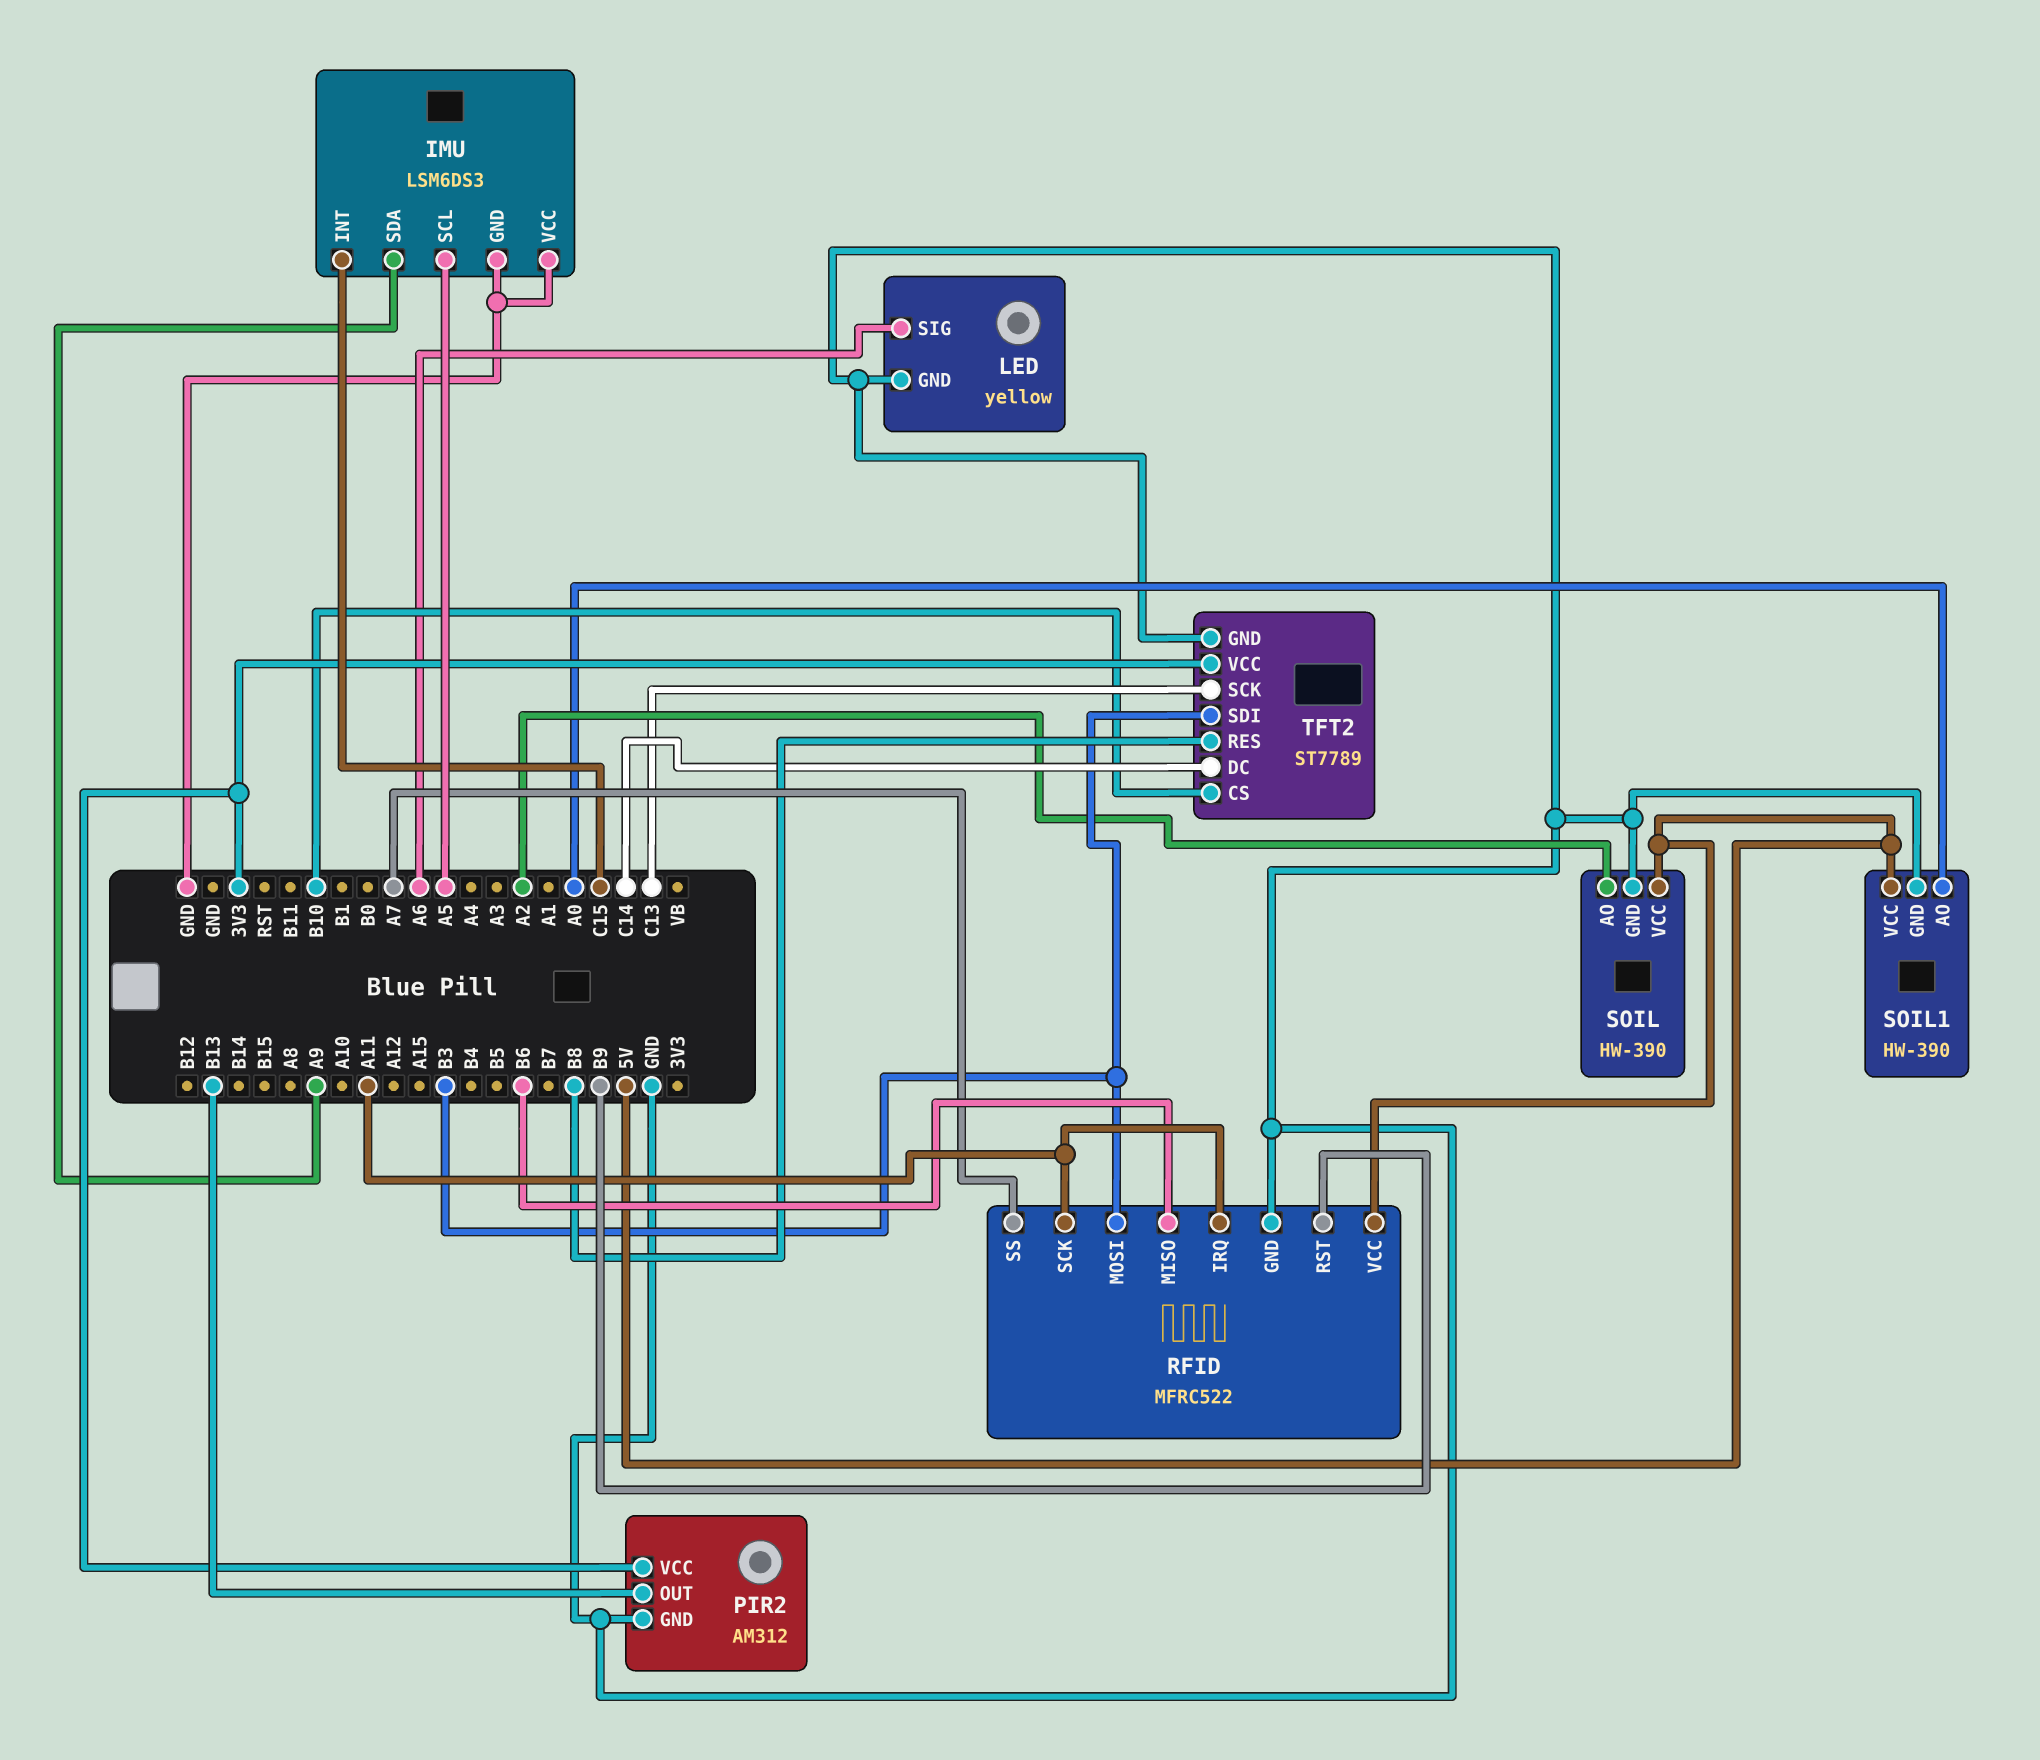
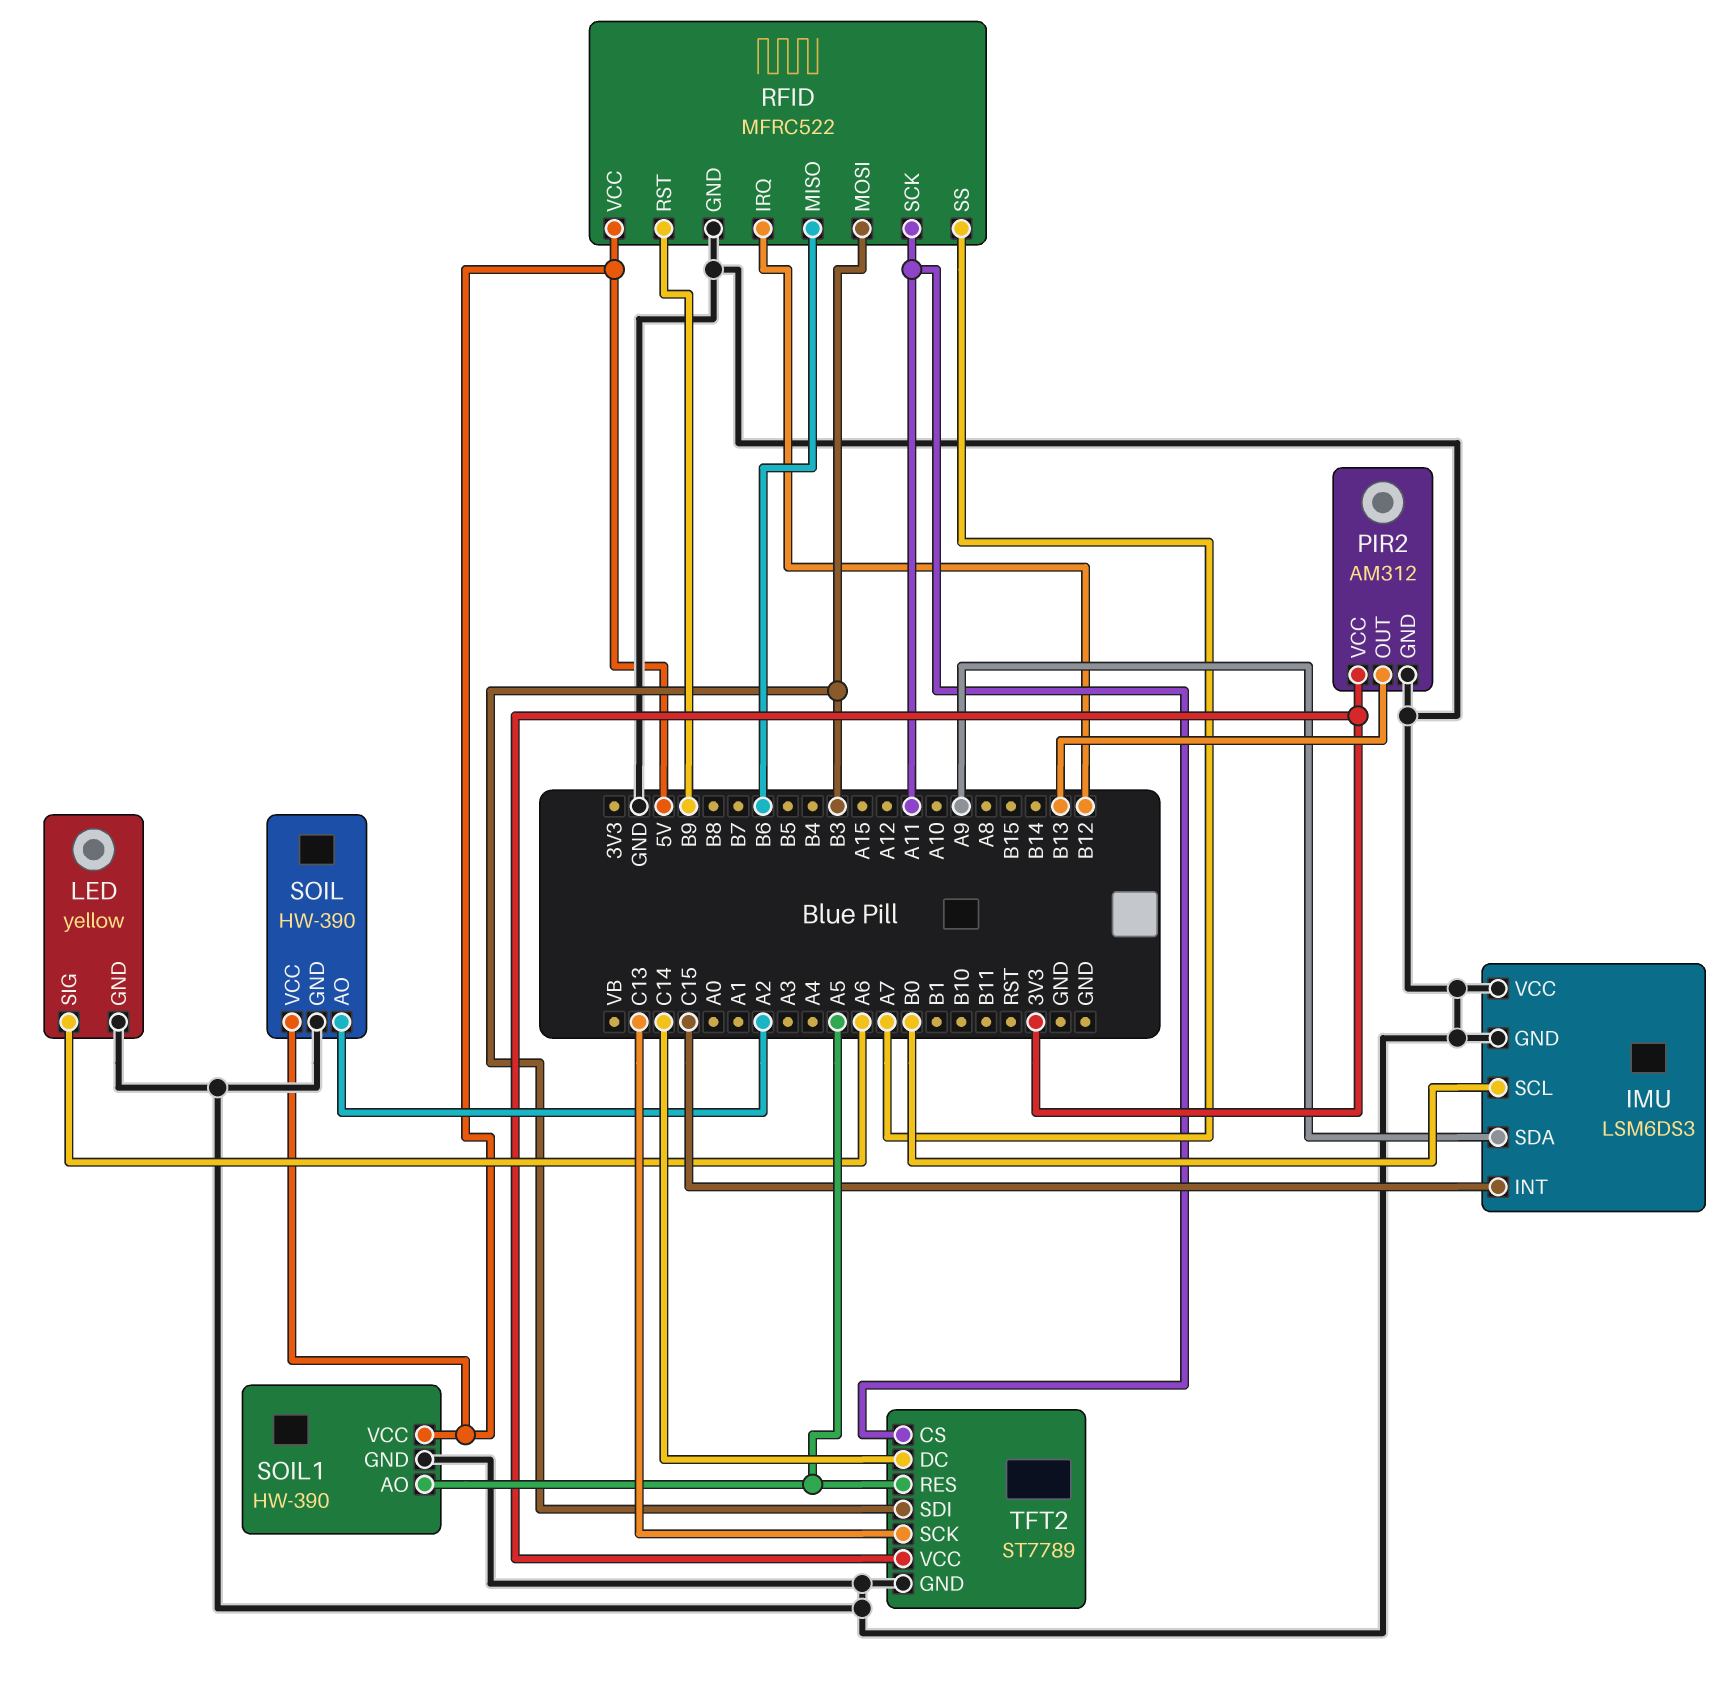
IMU pin SCL: A5 -> B0
RFID pin IRQ: A11 -> B12
SOIL1 pin AO: A0 -> A5
TFT2 pin CS: B10 -> A11
TFT2 pin RES: B8 -> A5

